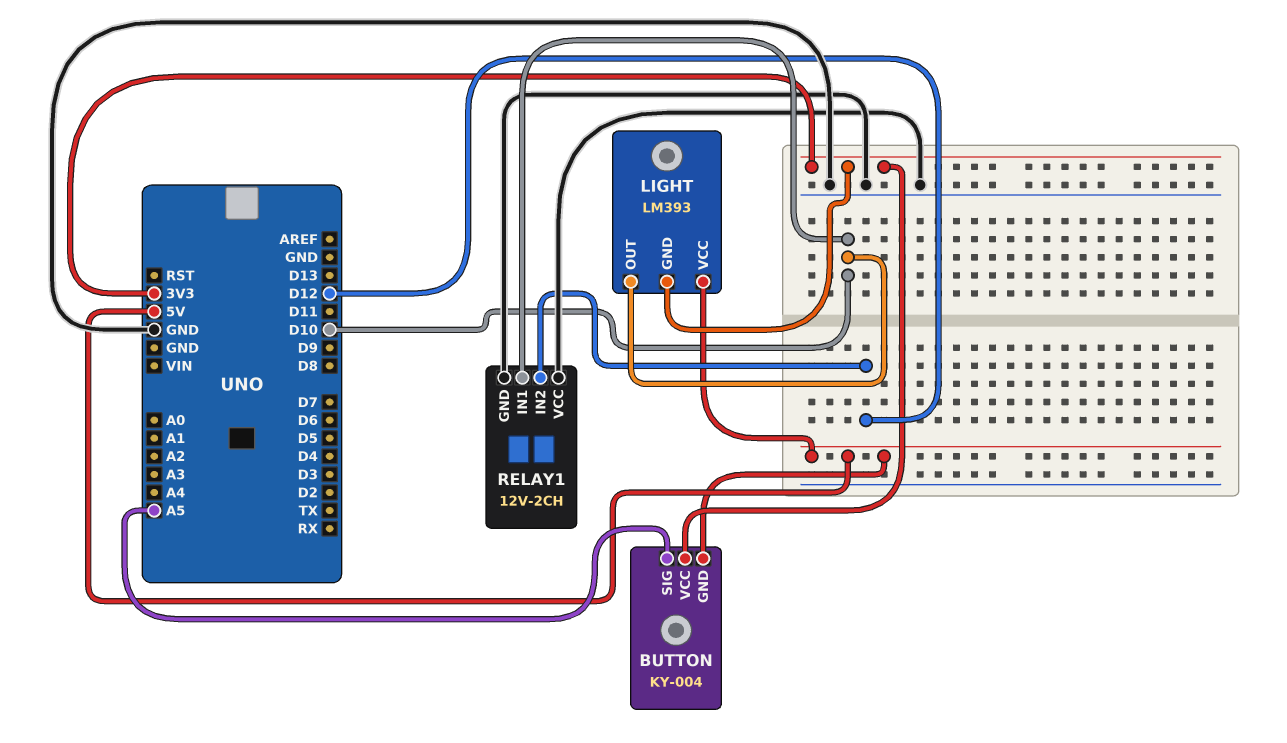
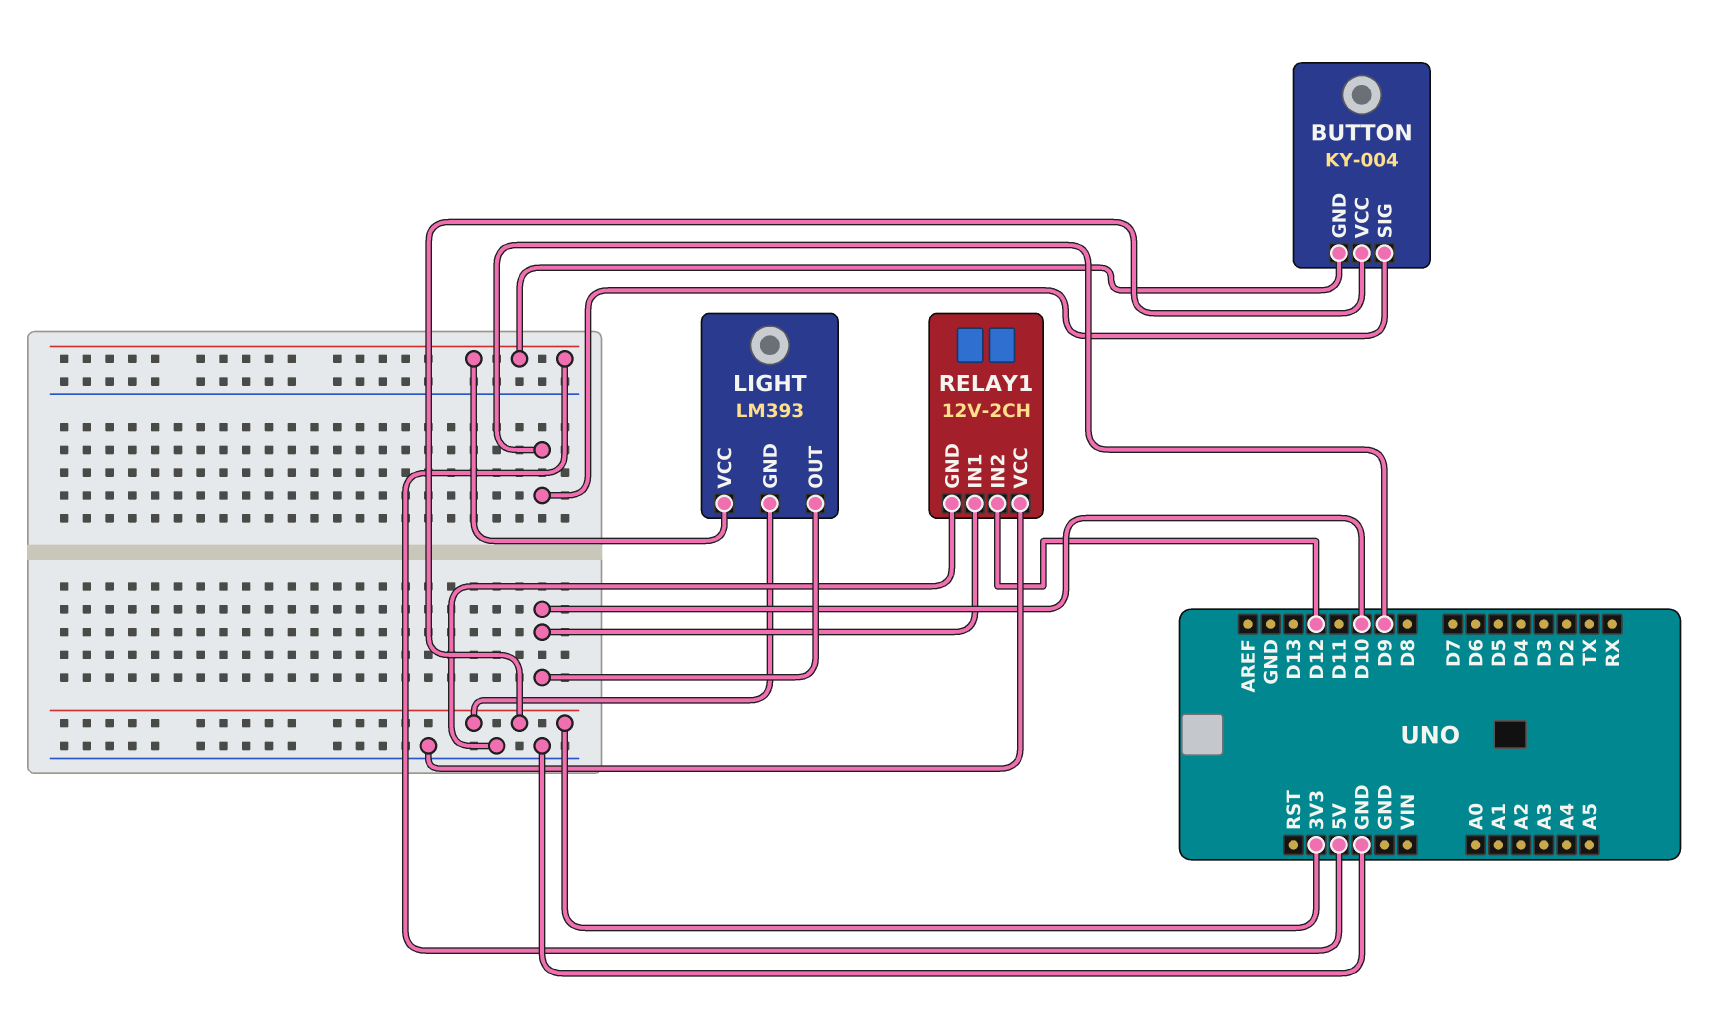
BUTTON pin SIG: A5 -> D9

